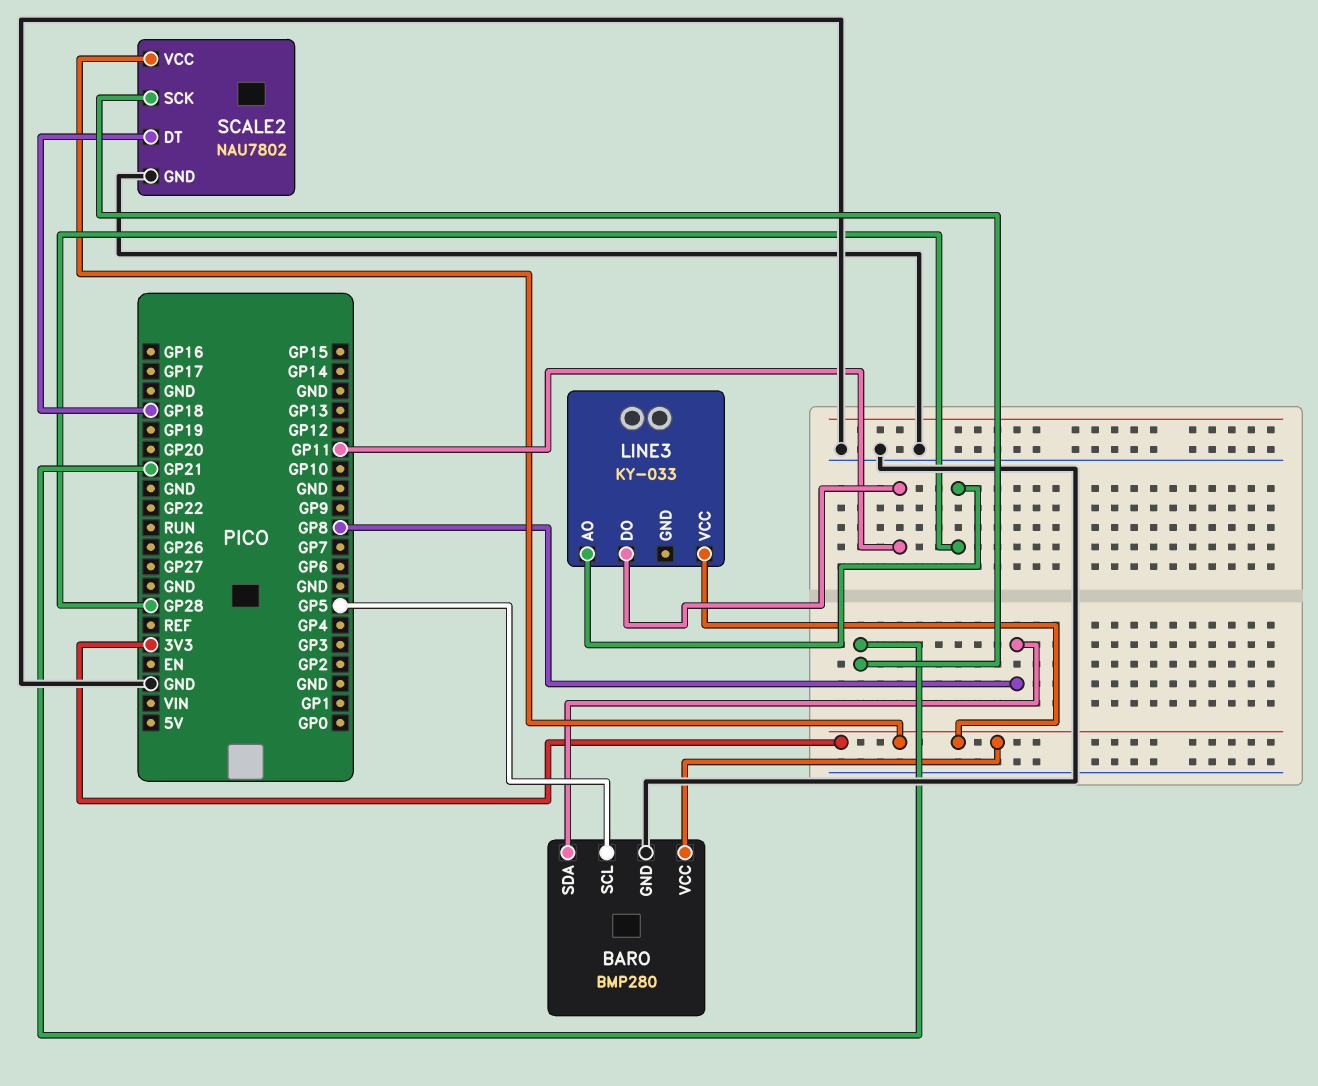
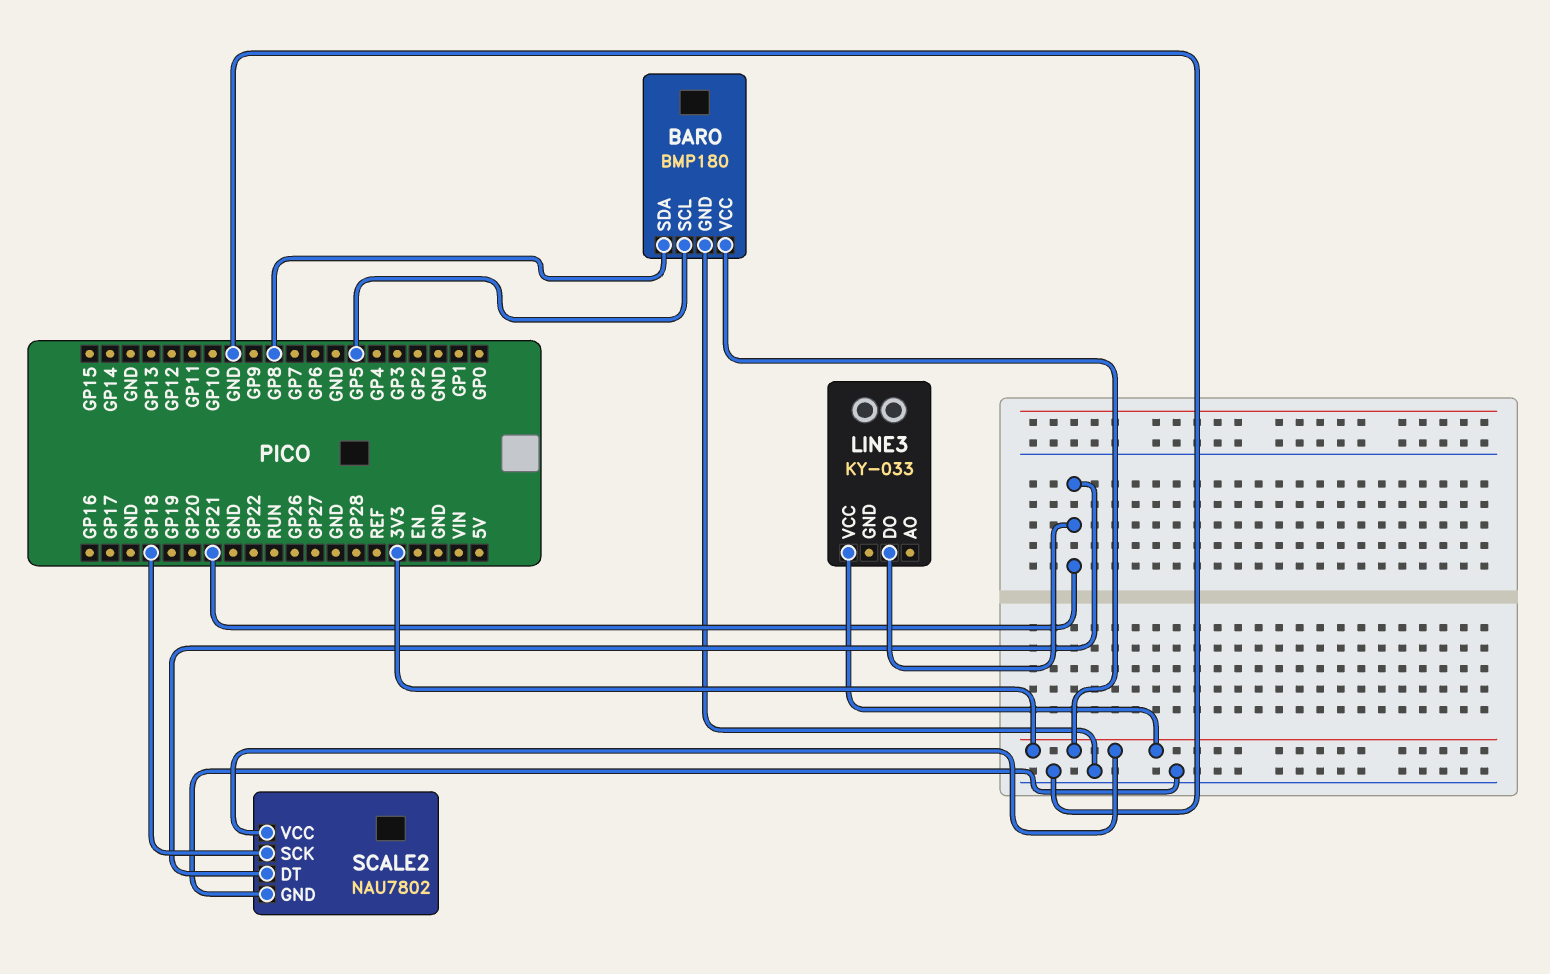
BARO: BMP280 -> BMP180
LINE3 pin AO: GP28 -> none
LINE3 pin DO: GP11 -> GP21
SCALE2 pin DT: GP18 -> GP21
SCALE2 pin SCK: GP21 -> GP18

